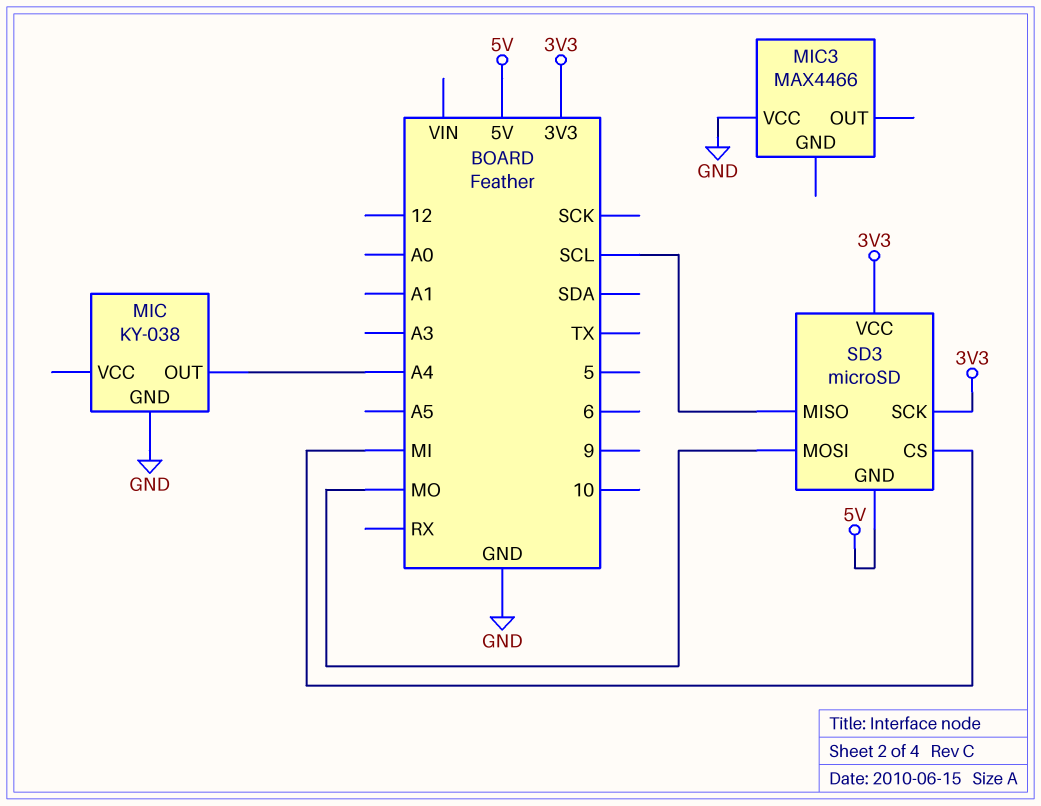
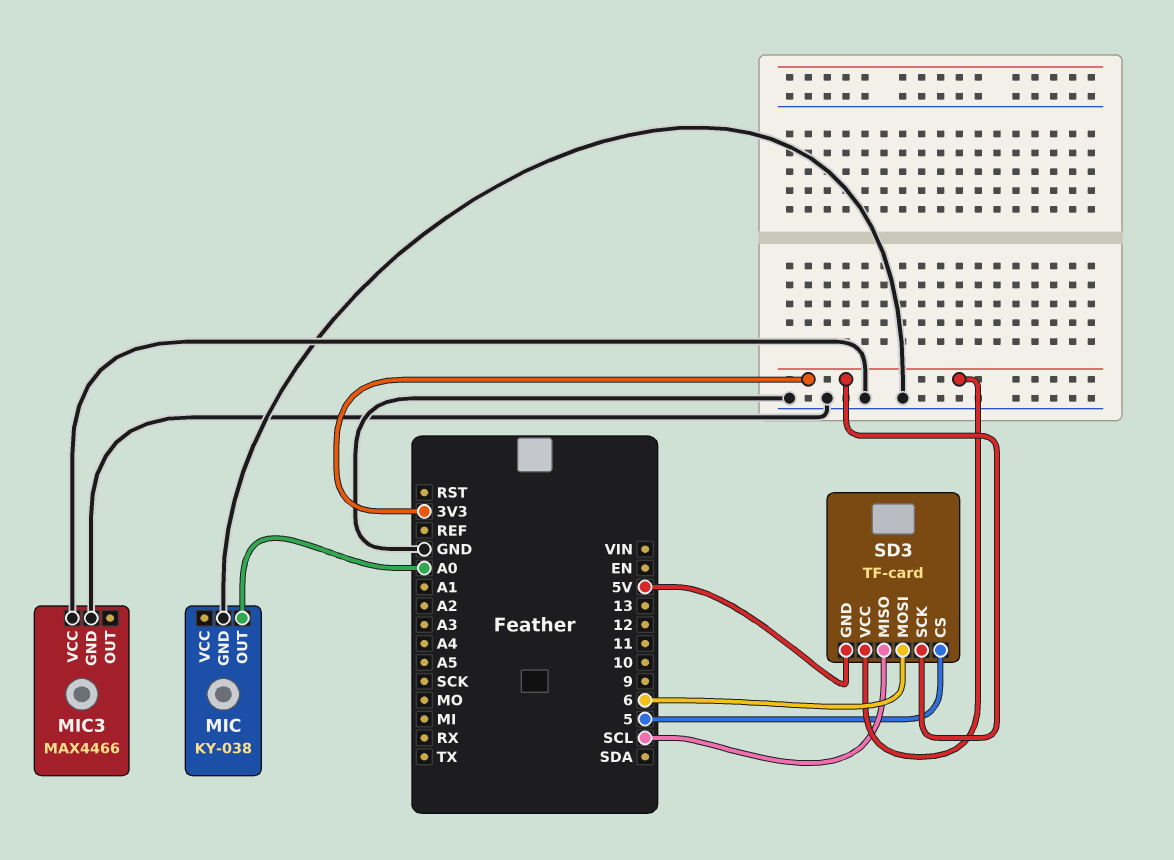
MIC pin OUT: A4 -> A0
MIC3 pin GND: none -> GND
SD3: microSD -> TF-card
SD3 pin CS: MI -> 5
SD3 pin MOSI: MO -> 6

